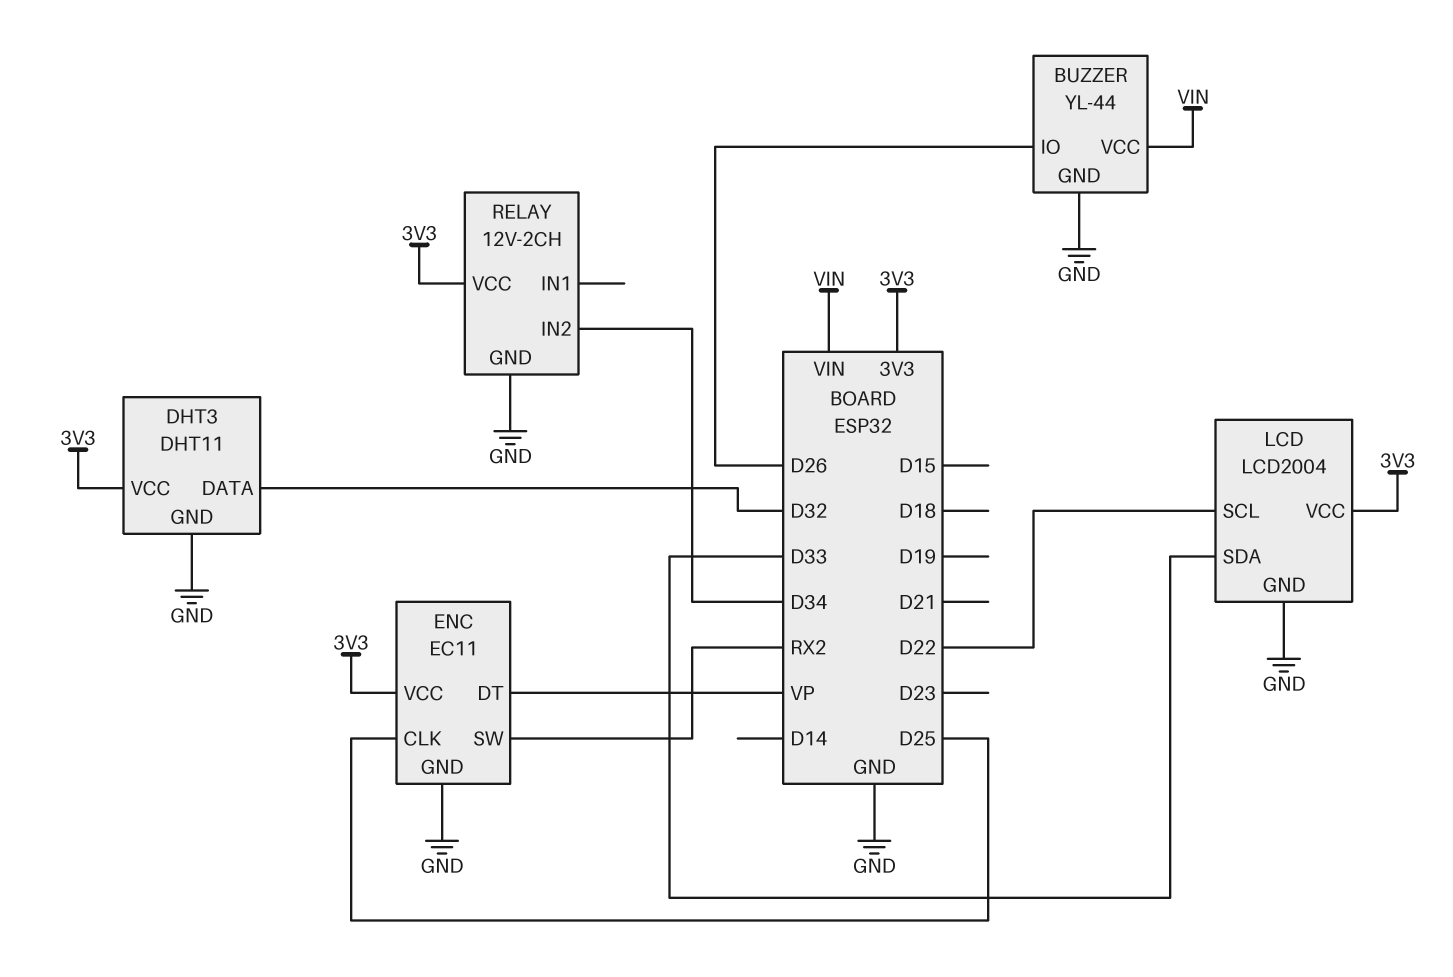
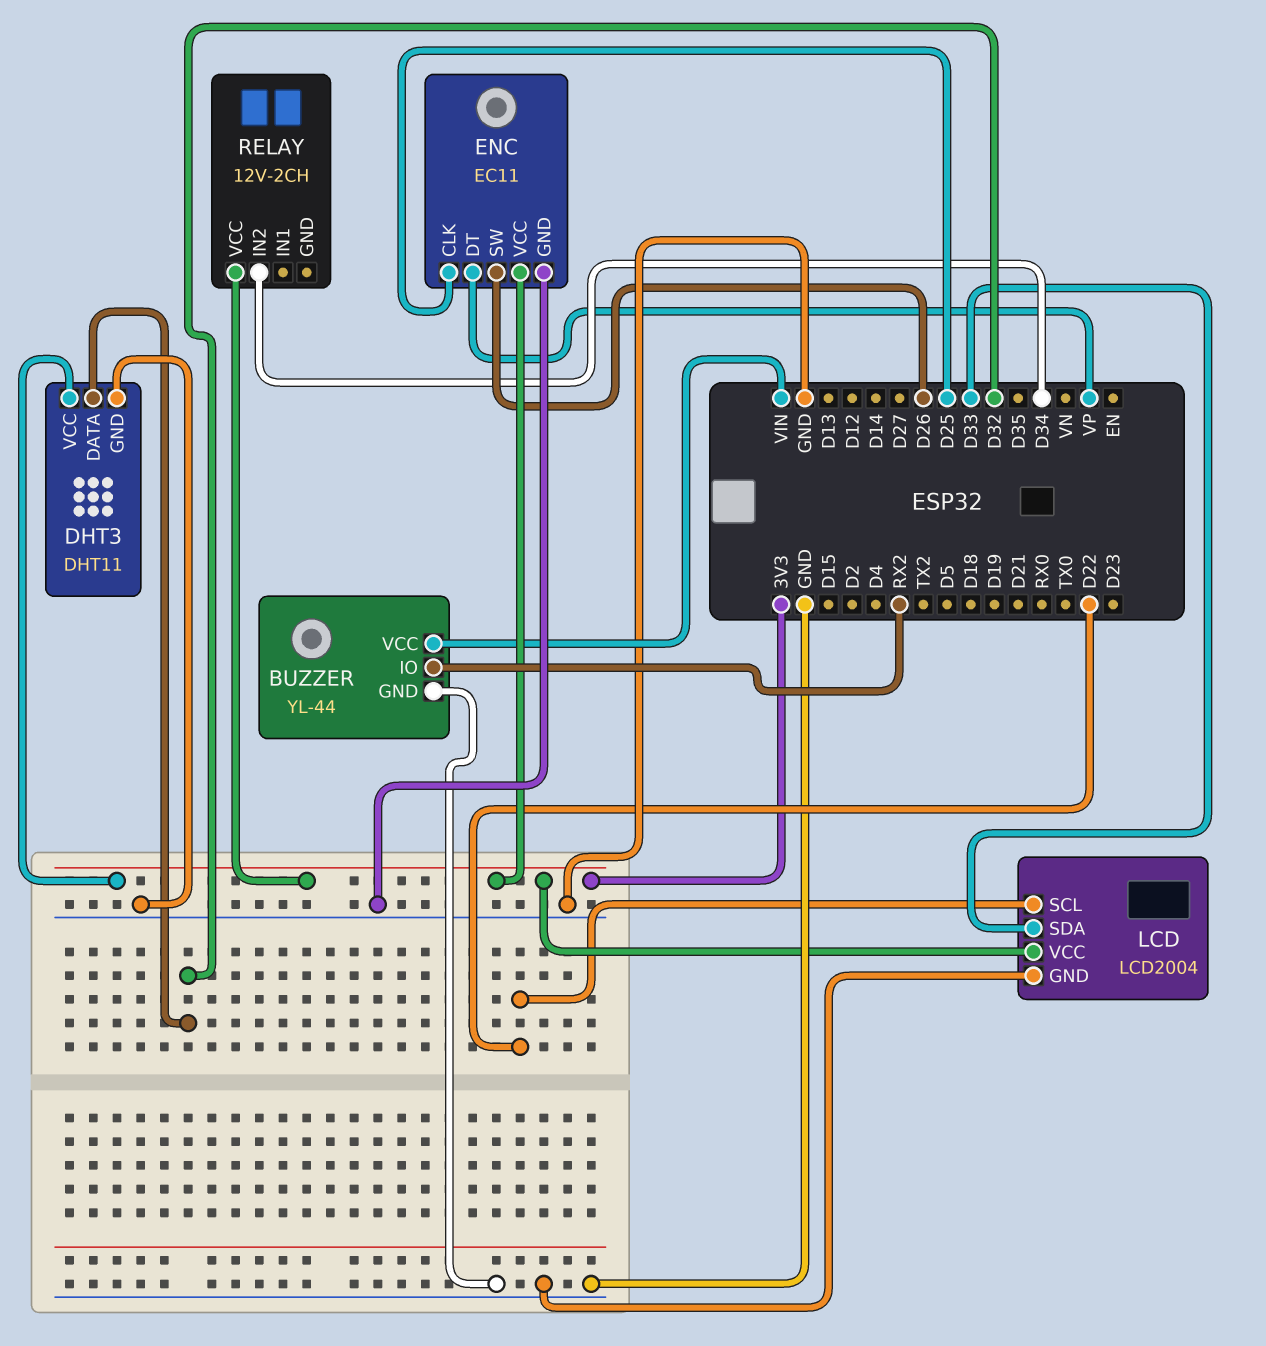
BUZZER pin IO: D26 -> RX2
ENC pin SW: RX2 -> D26
RELAY pin GND: GND -> none

